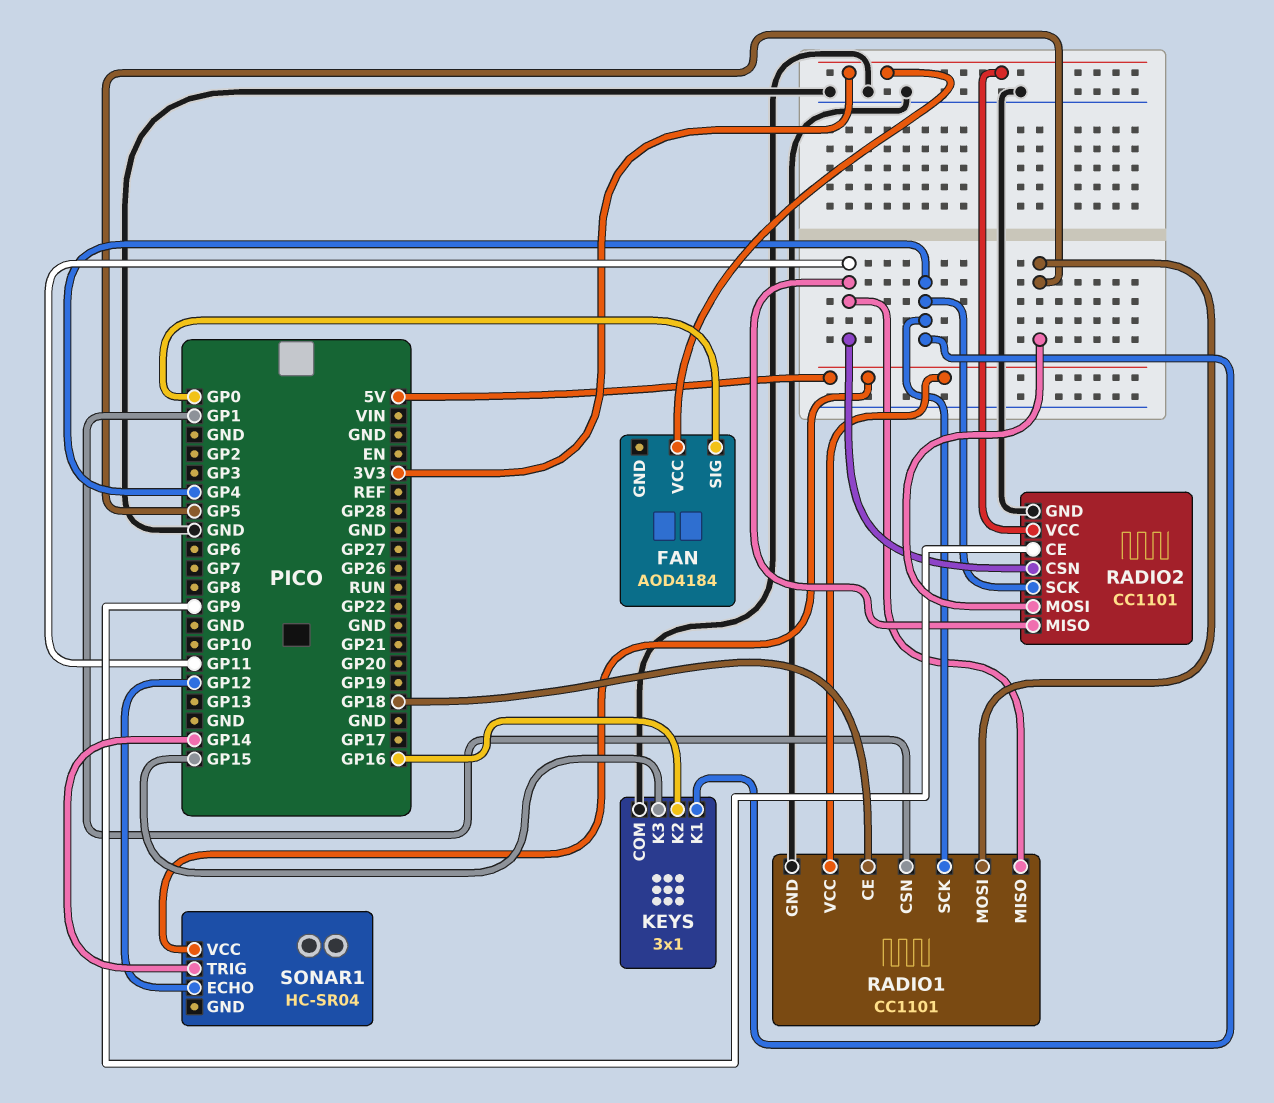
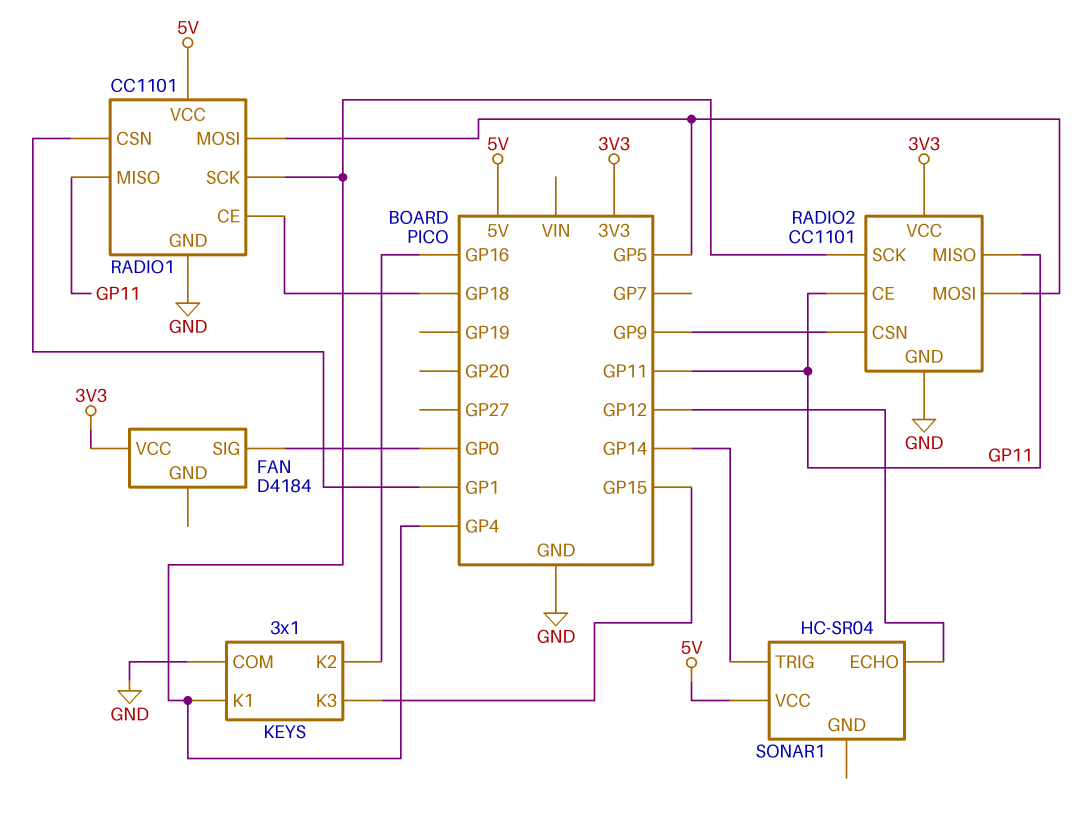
FAN: AOD4184 -> D4184
RADIO2 pin CE: GP9 -> GP11
RADIO2 pin CSN: GP11 -> GP9

